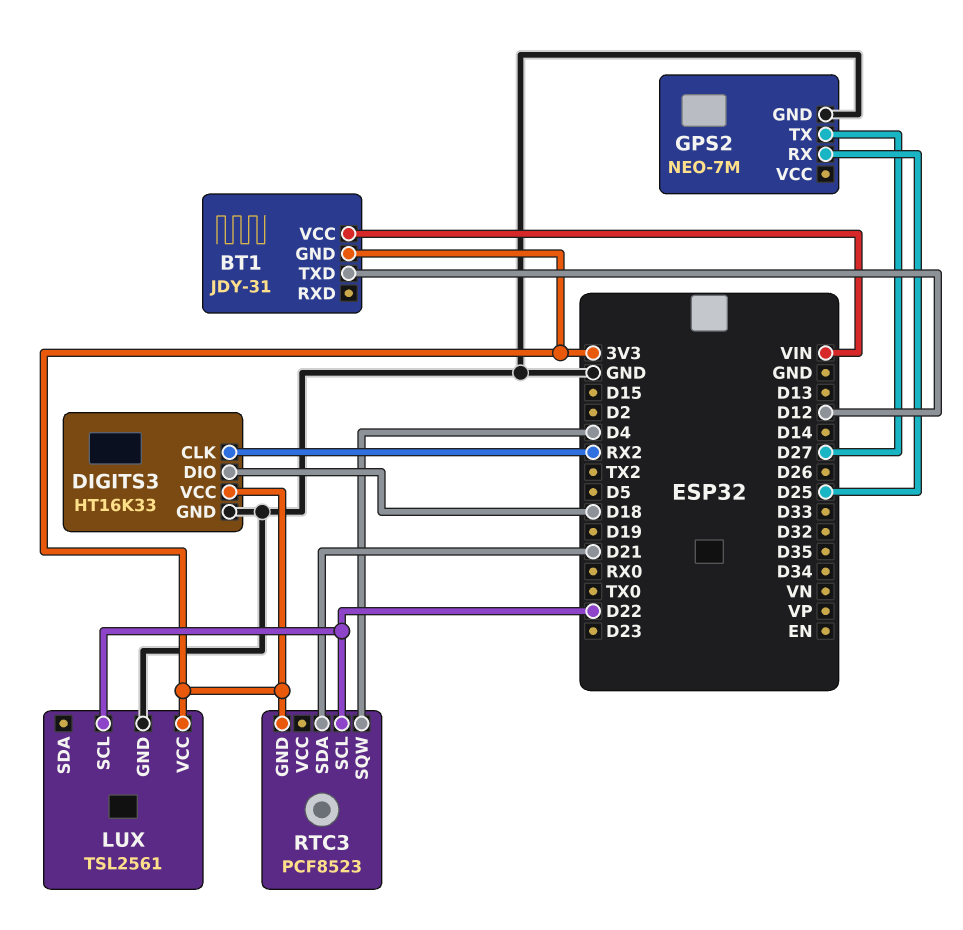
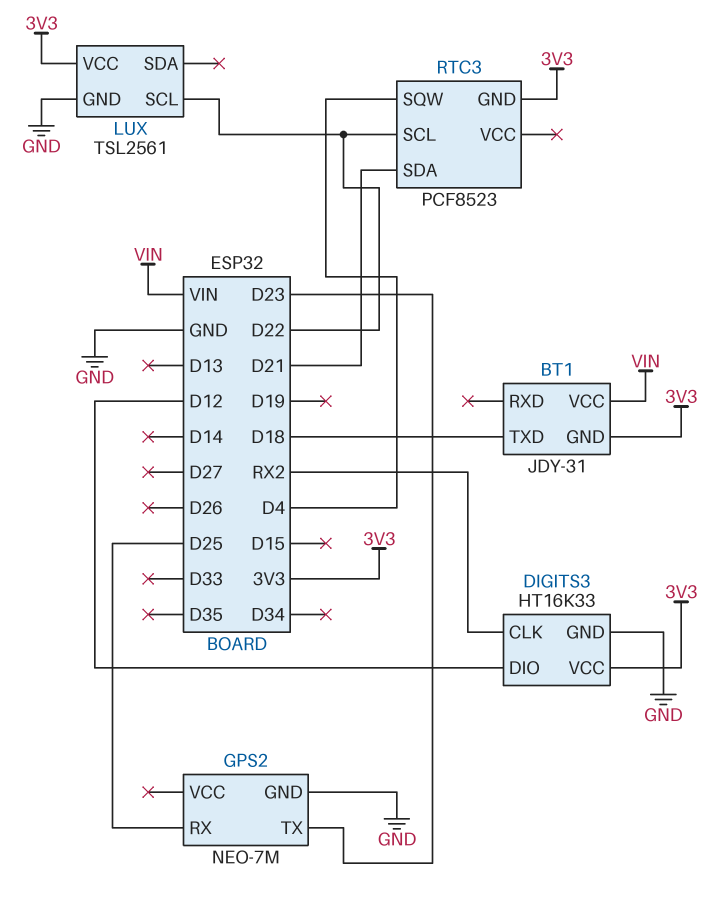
BT1 pin TXD: D12 -> D18
DIGITS3 pin DIO: D18 -> D12
GPS2 pin TX: D27 -> D23

